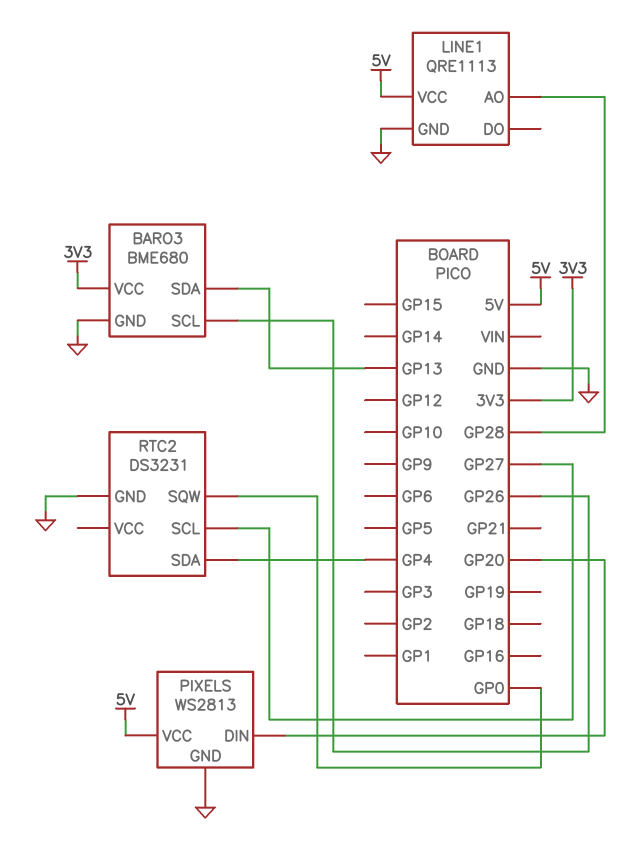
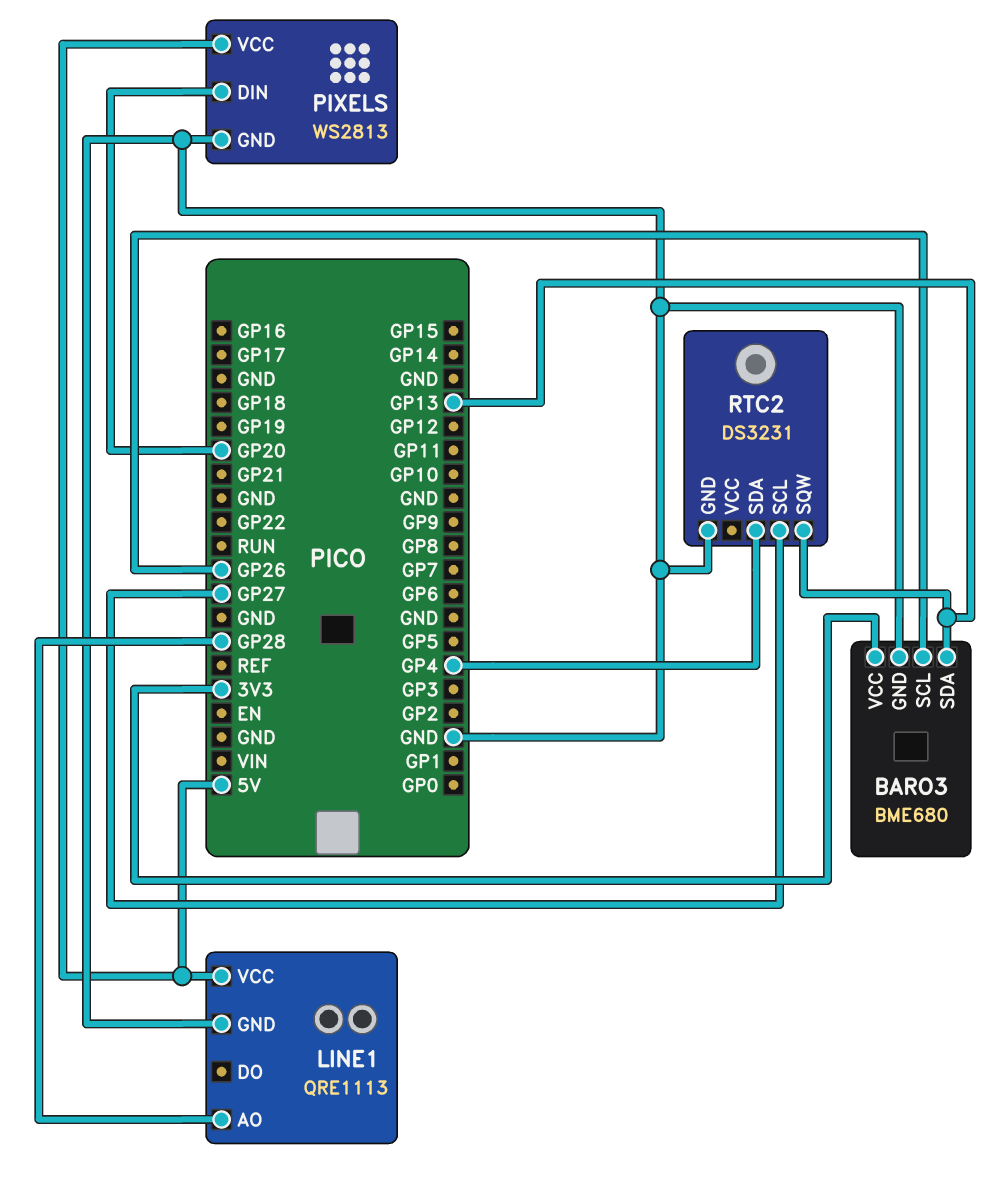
RTC2 pin SQW: GP0 -> GP13

